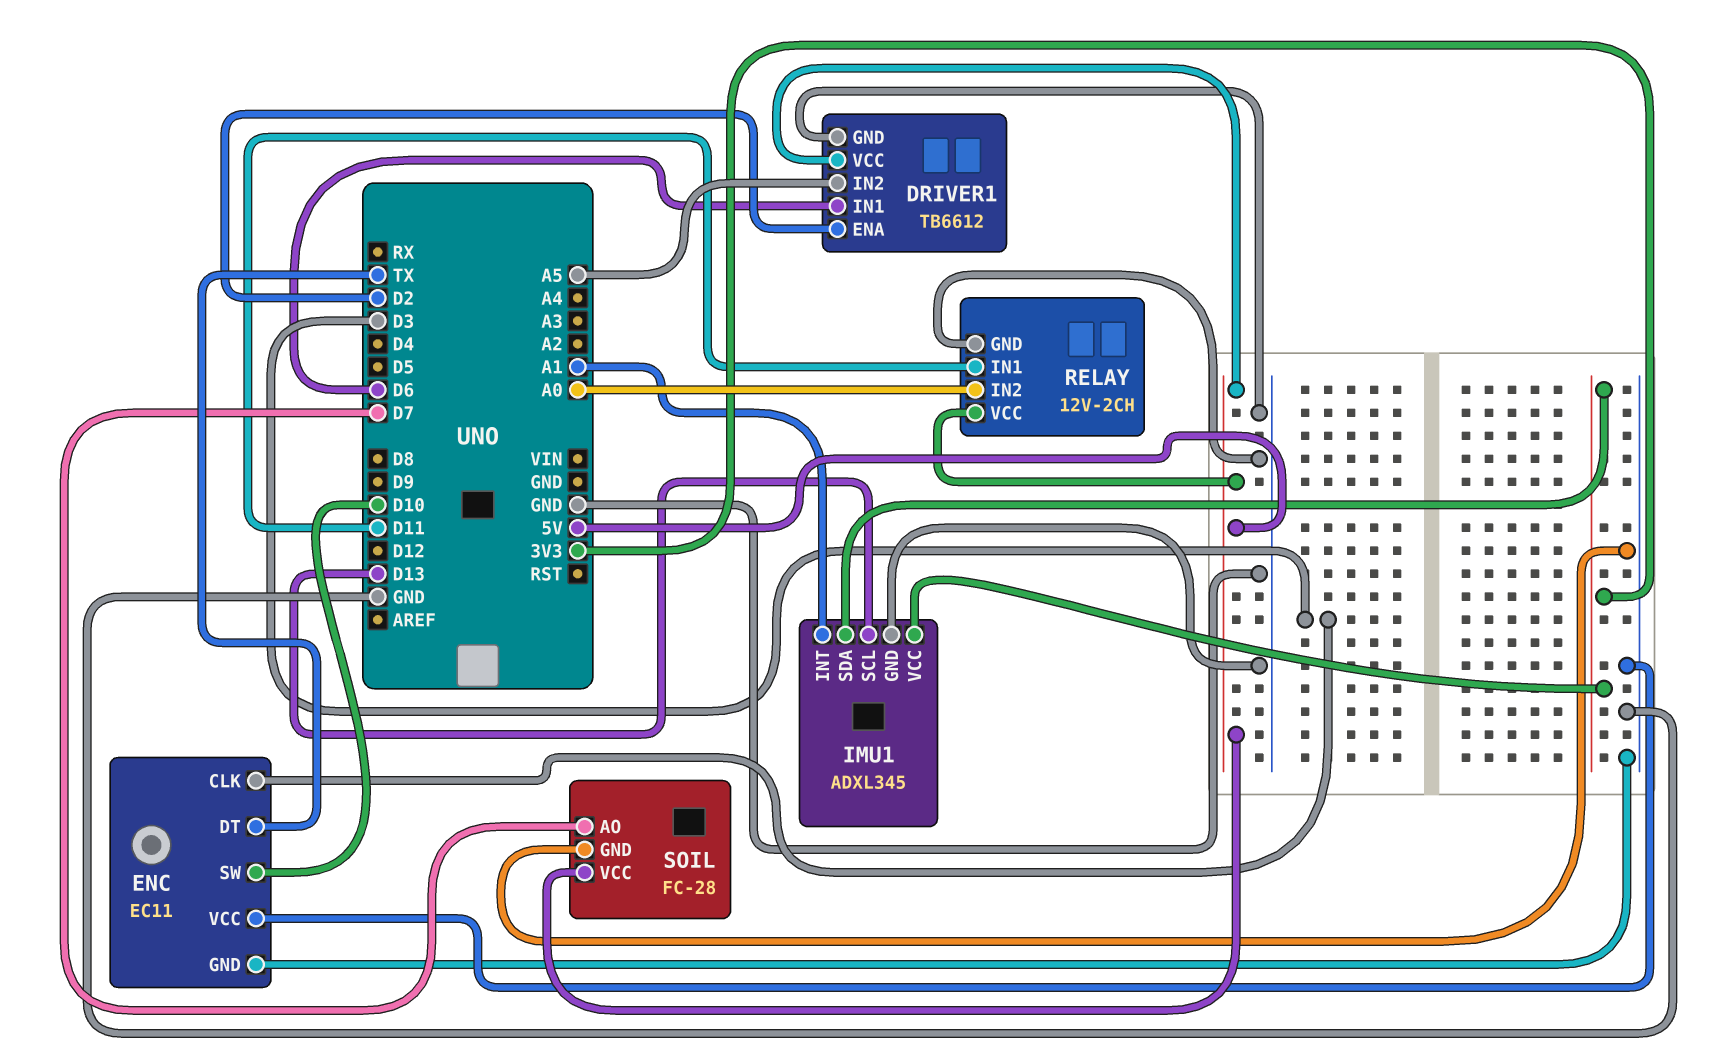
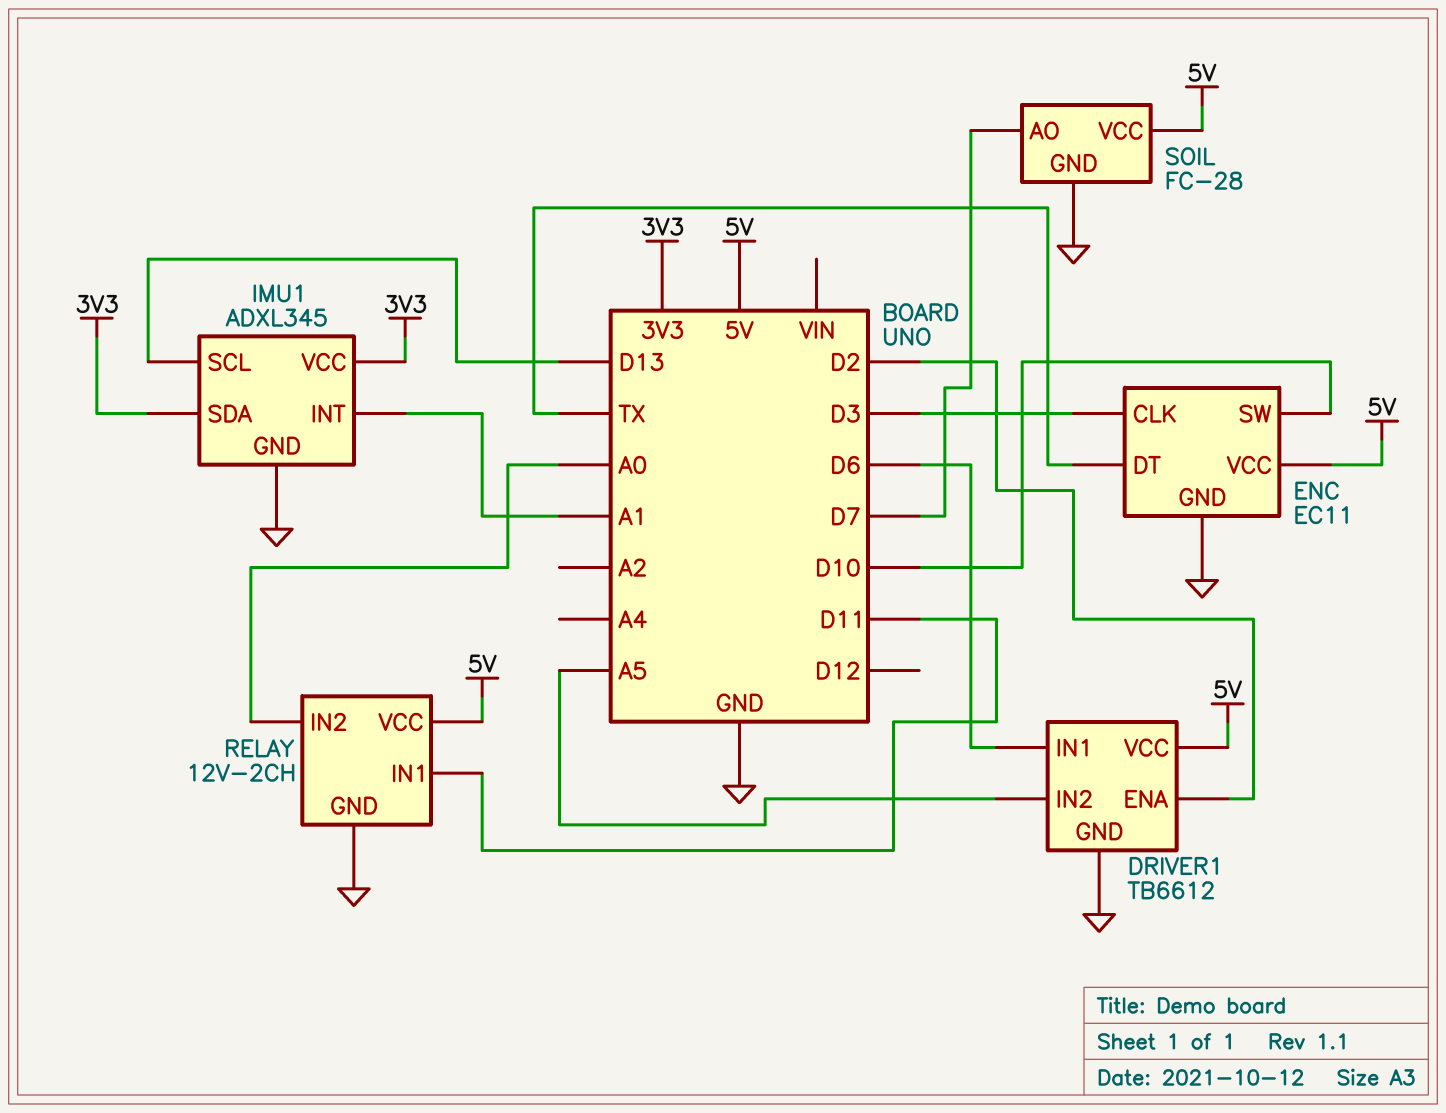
ENC pin VCC: GND -> 5V

